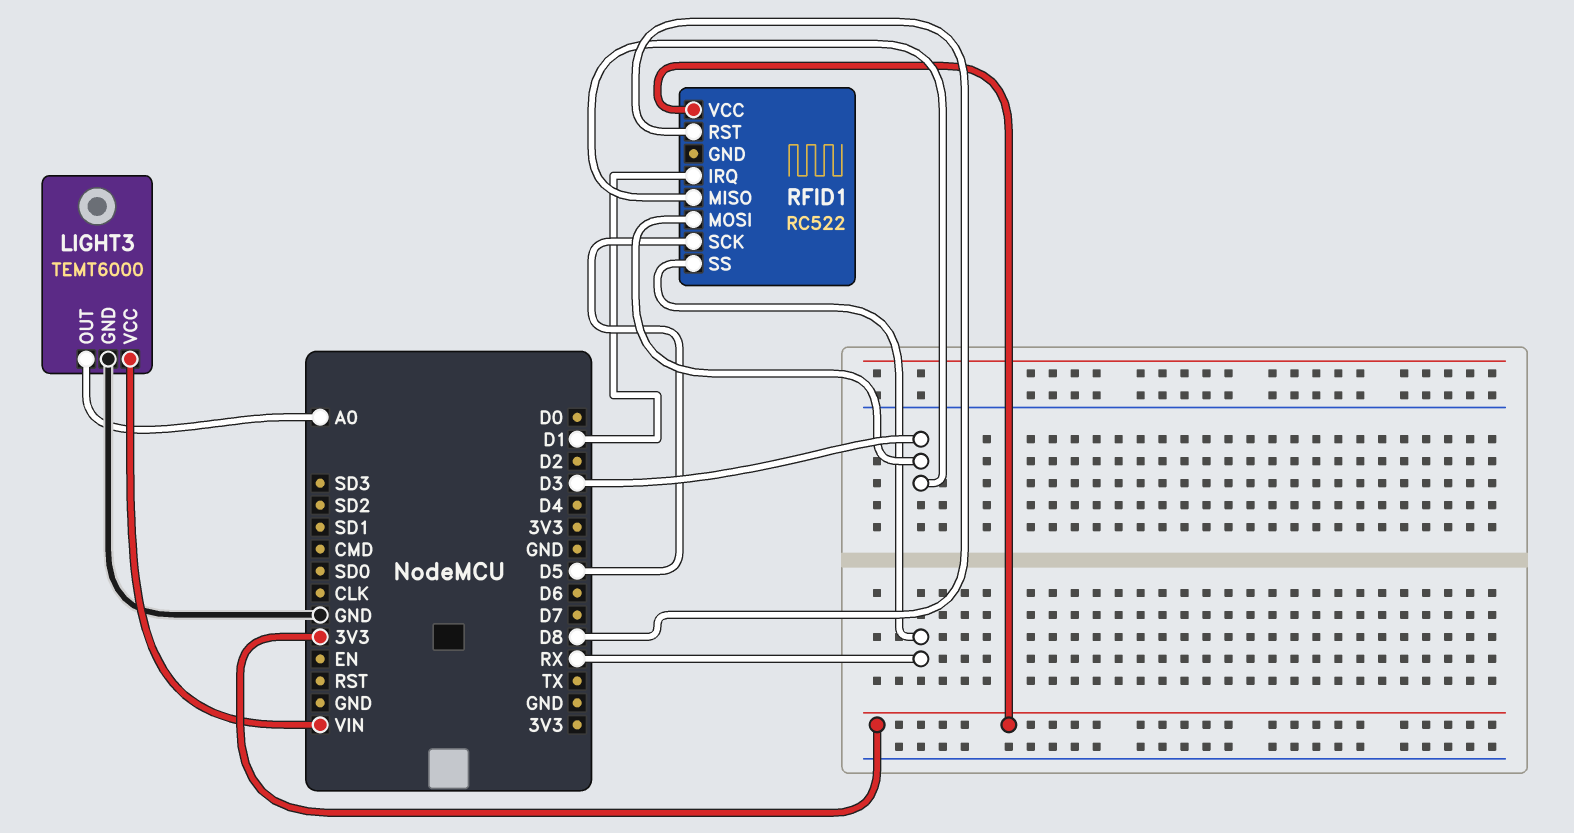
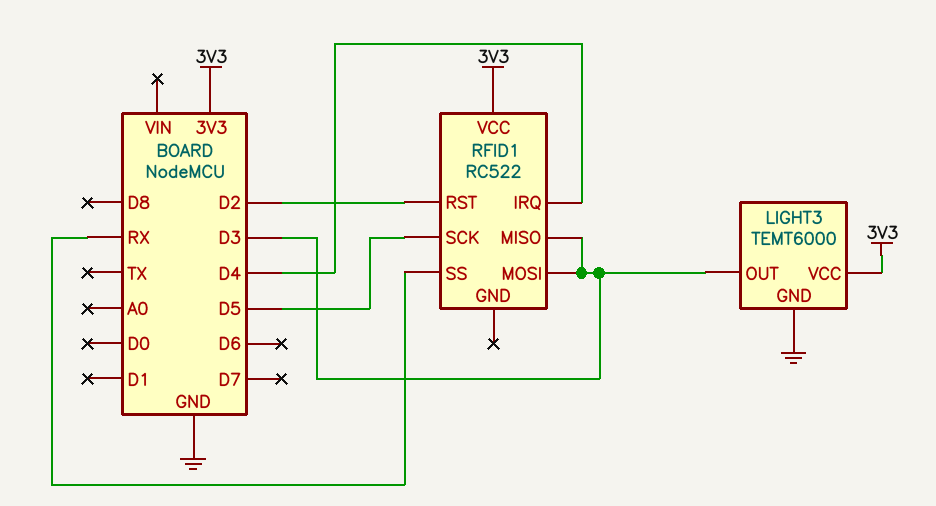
LIGHT3 pin OUT: A0 -> D3
LIGHT3 pin VCC: VIN -> 3V3
RFID1 pin IRQ: D1 -> D4
RFID1 pin RST: D8 -> D2

